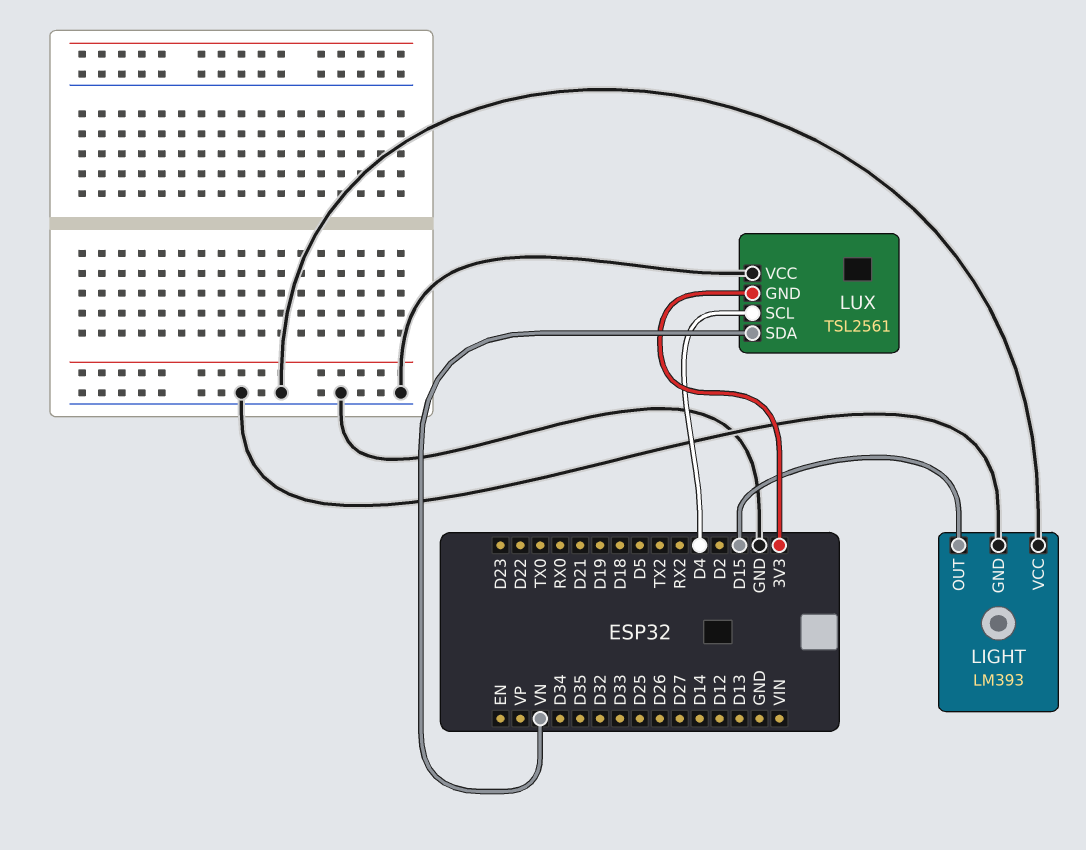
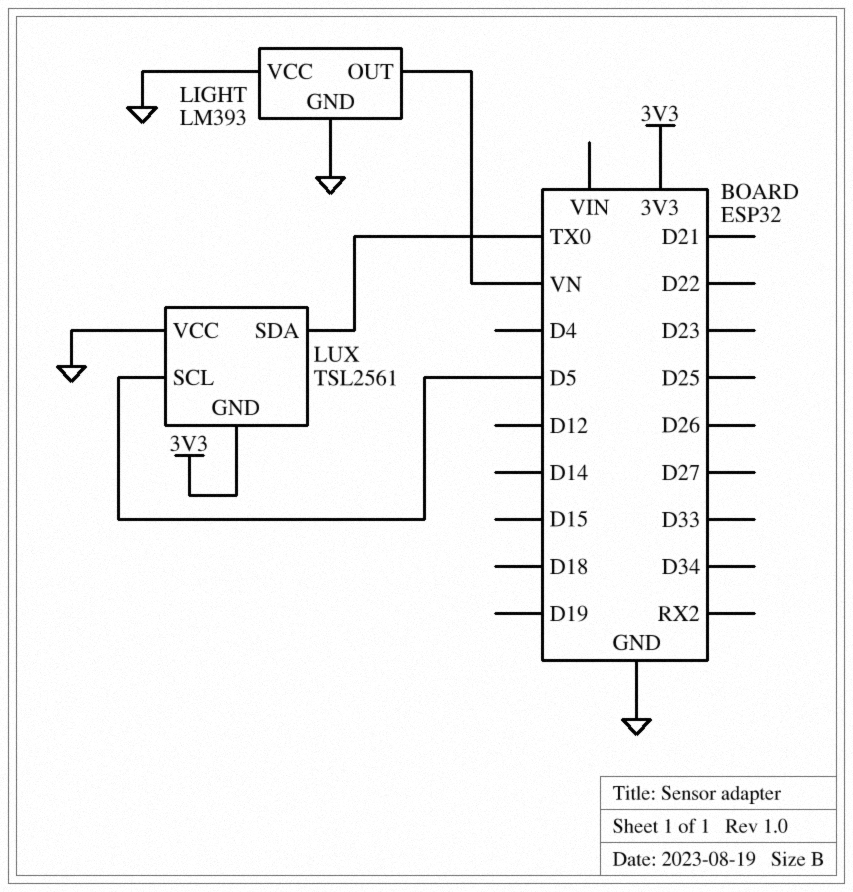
LIGHT pin OUT: D15 -> VN
LUX pin SCL: D4 -> D5
LUX pin SDA: VN -> TX0

